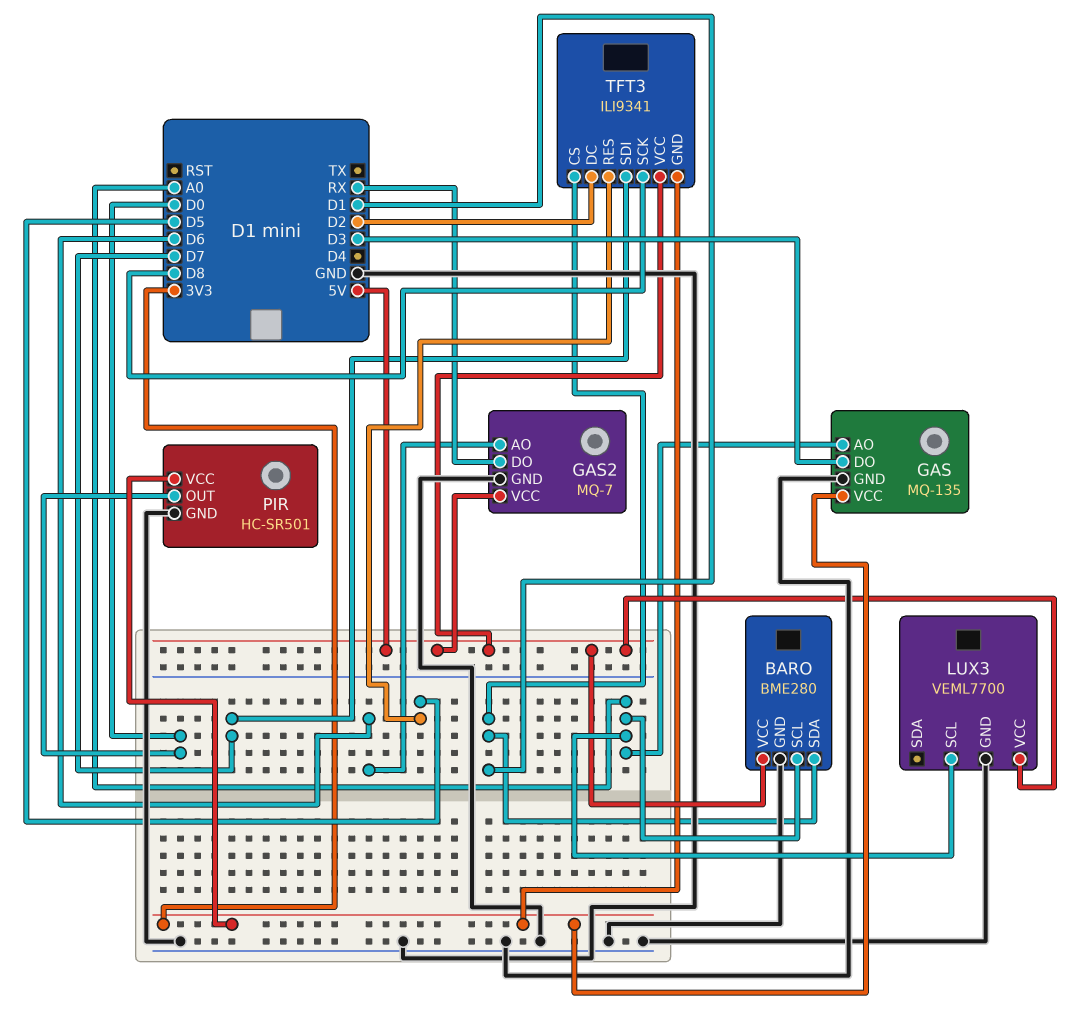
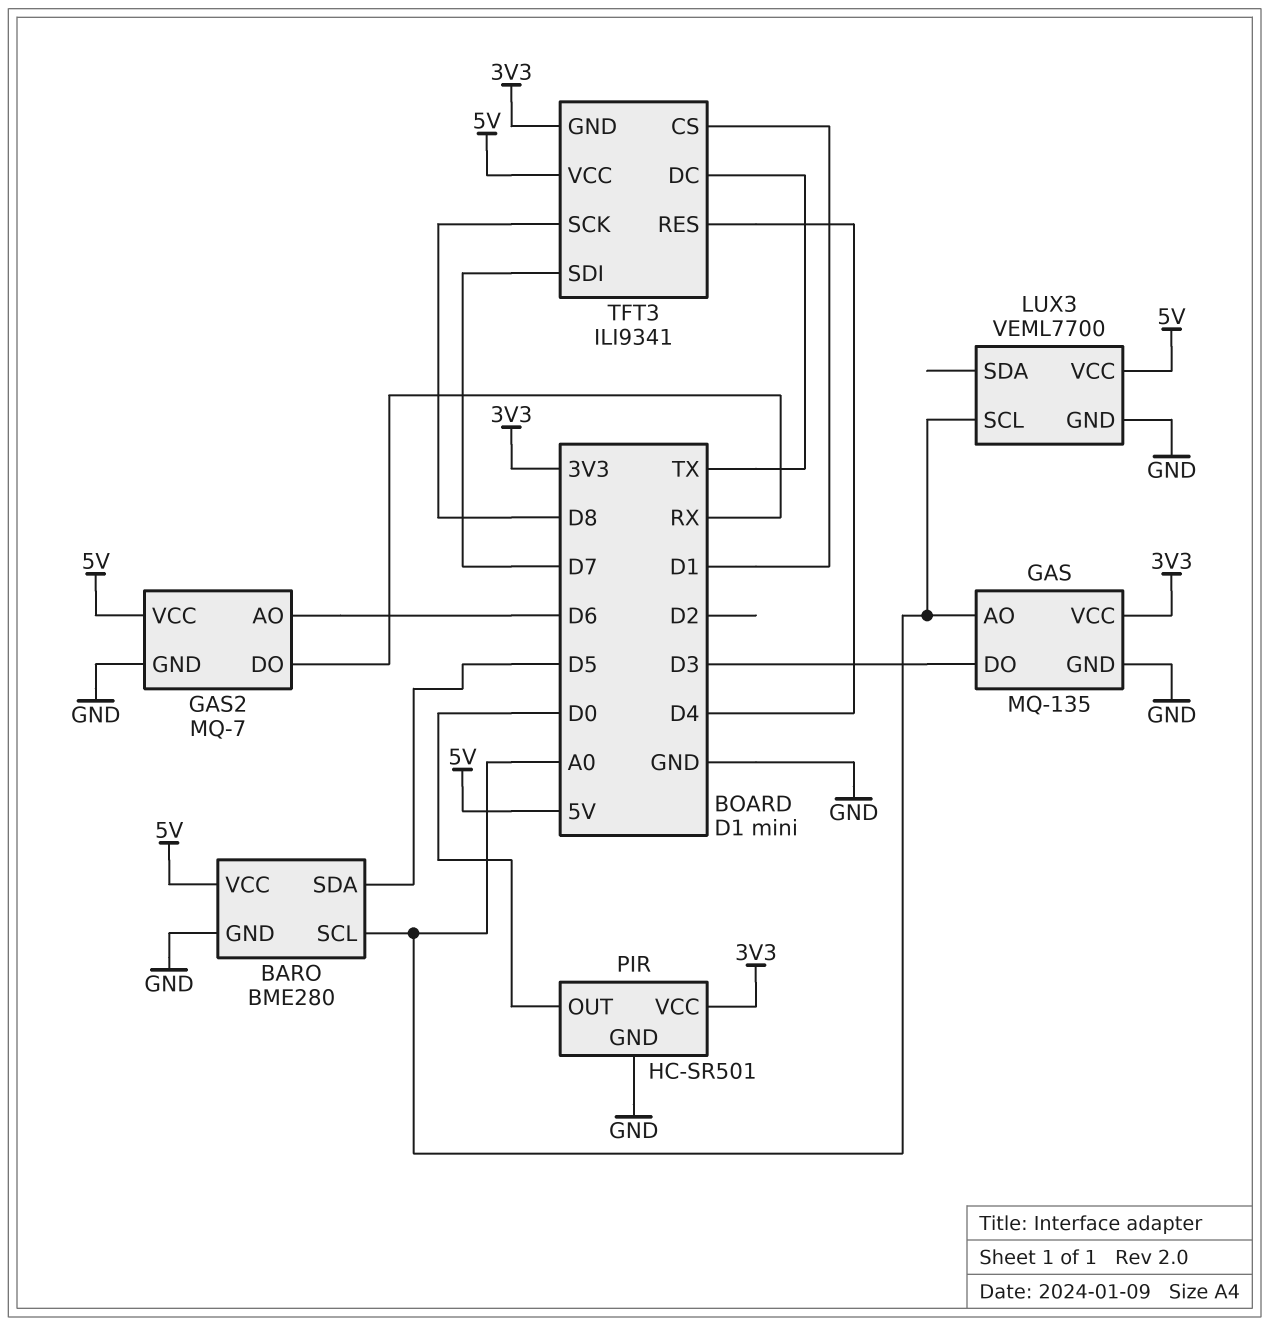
BARO pin SDA: D1 -> D5
TFT3 pin DC: D2 -> TX
TFT3 pin RES: D5 -> D4

